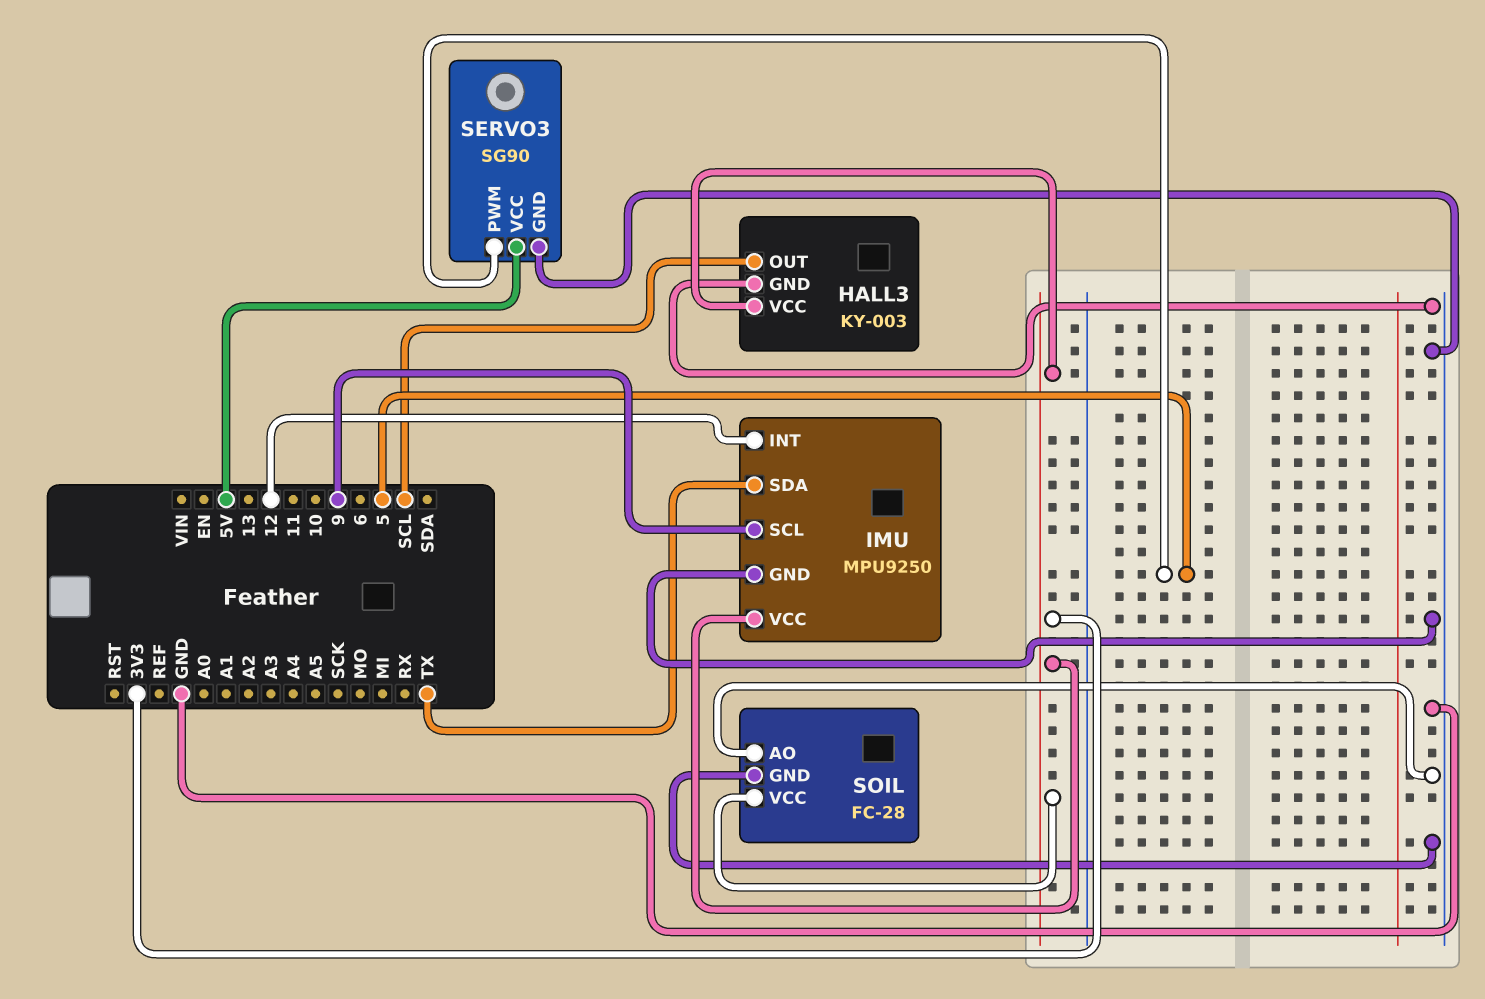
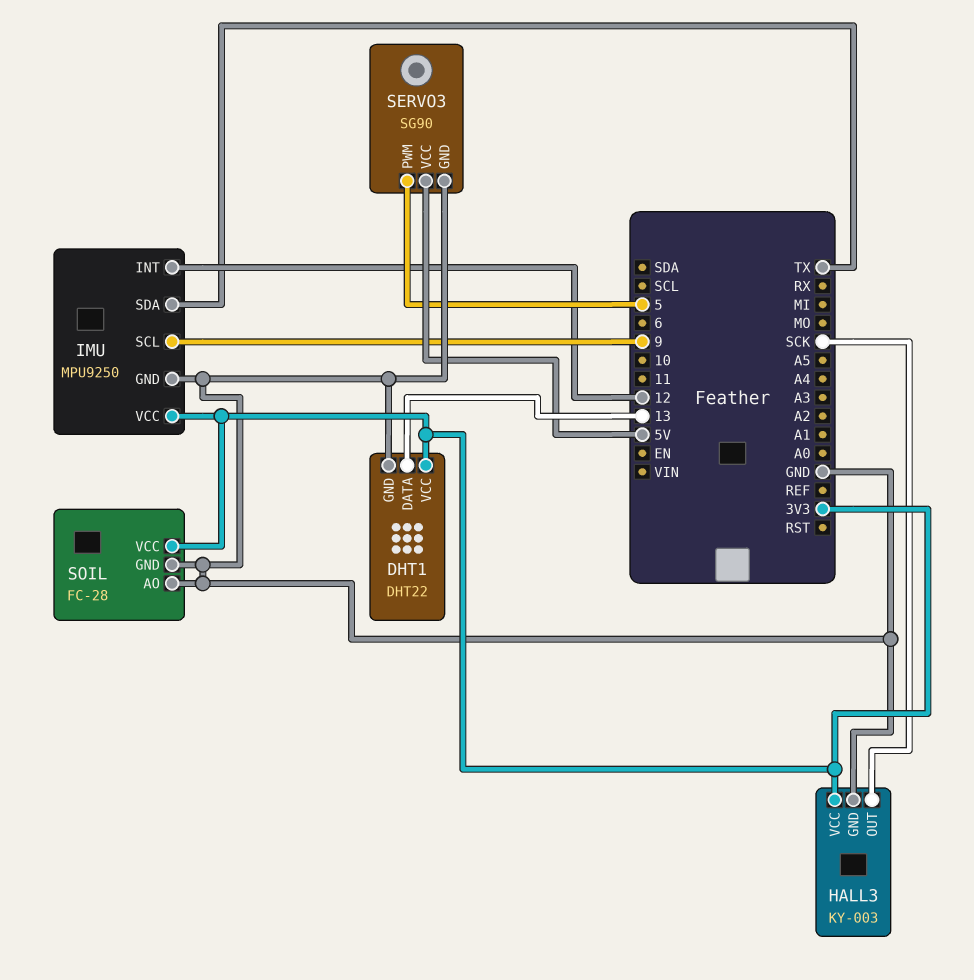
DHT1: none -> DHT22
DHT1 pin DATA: none -> 13
DHT1 pin GND: none -> GND
DHT1 pin VCC: none -> 3V3
HALL3 pin OUT: SCL -> SCK

